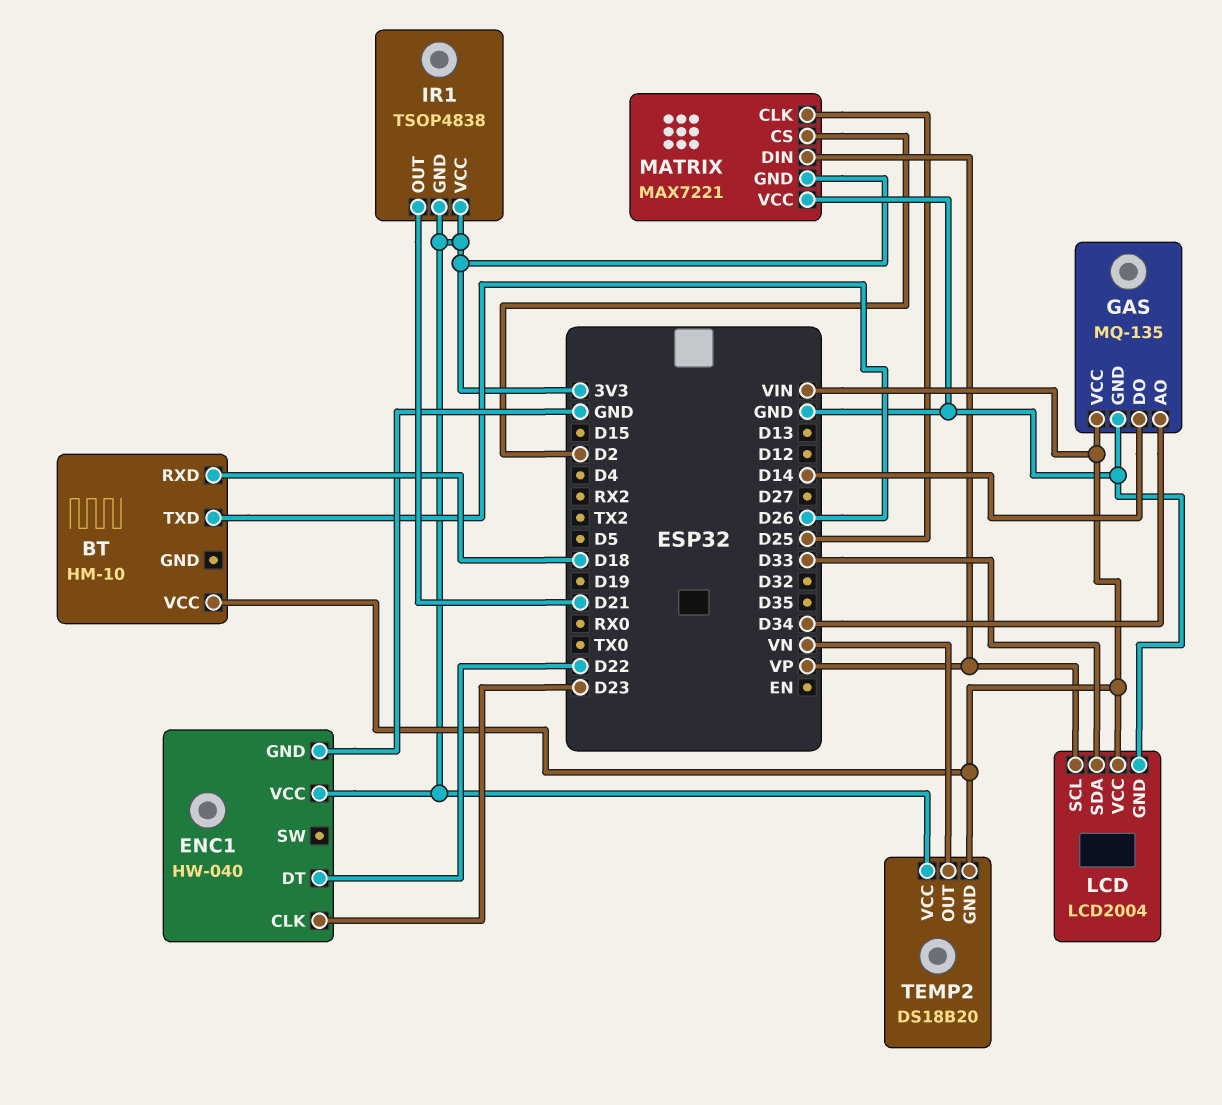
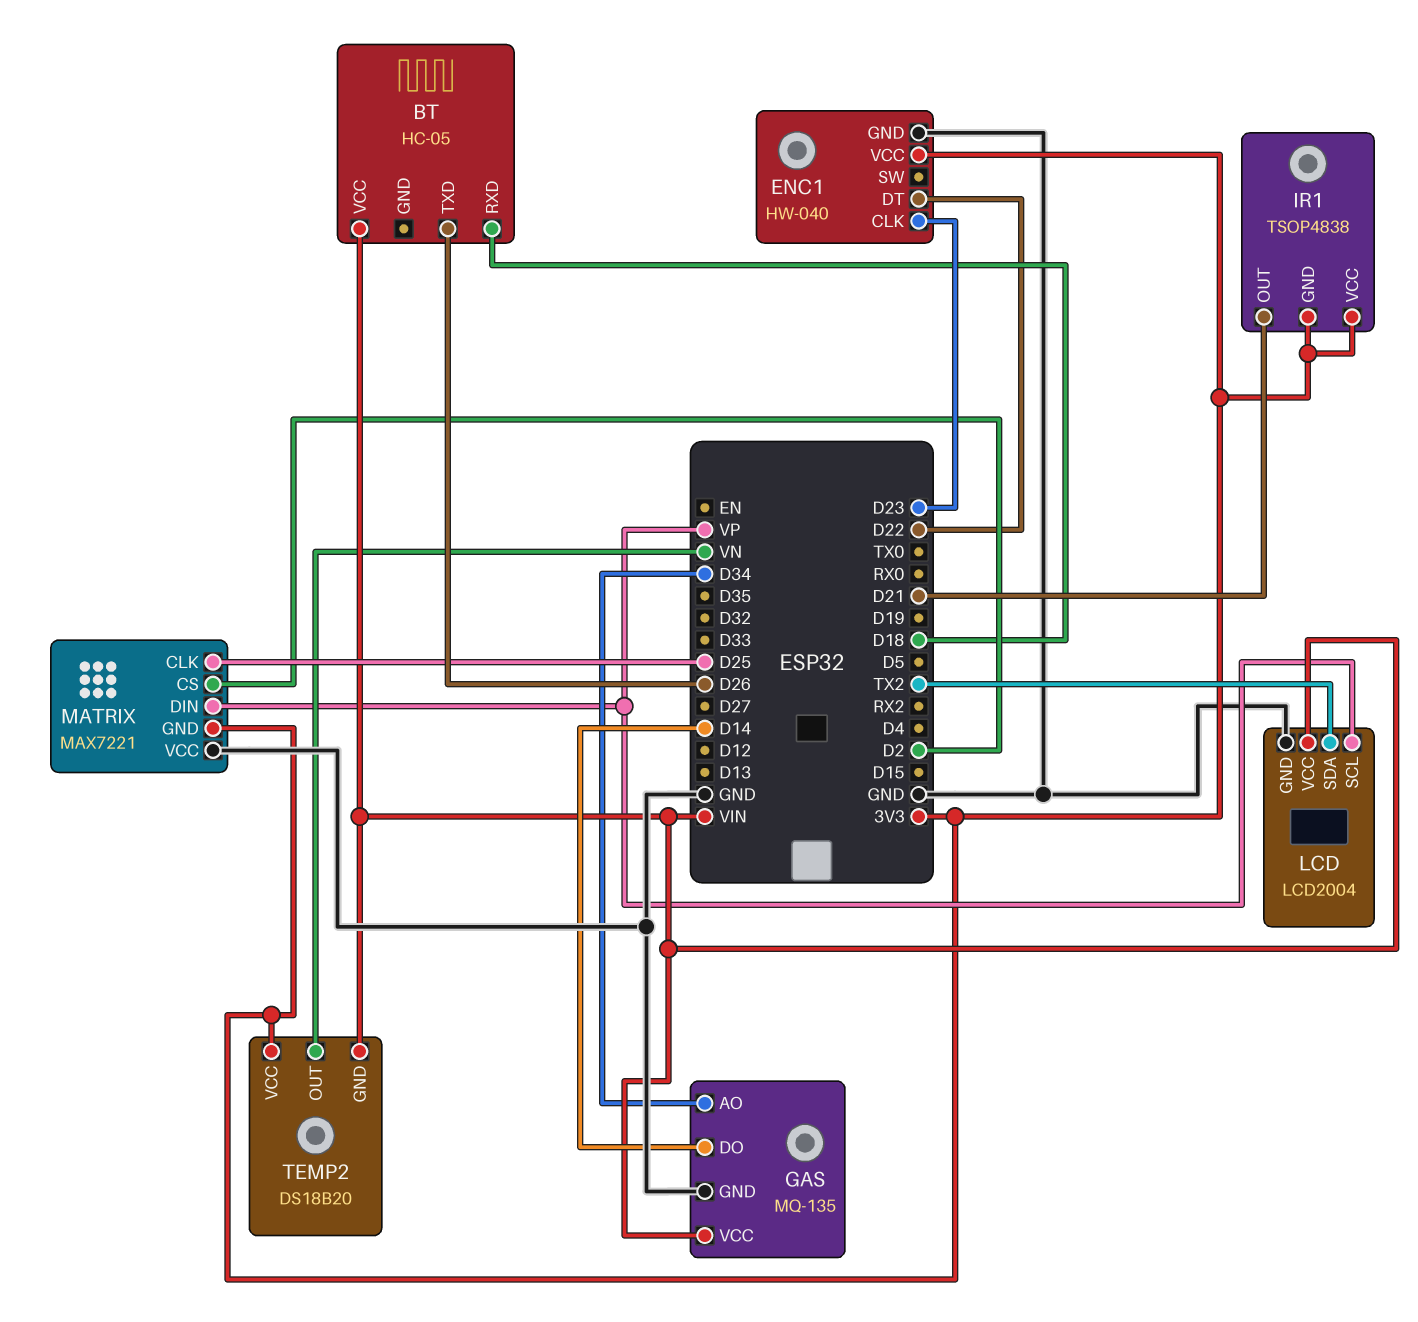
BT: HM-10 -> HC-05
LCD pin SDA: D33 -> TX2

